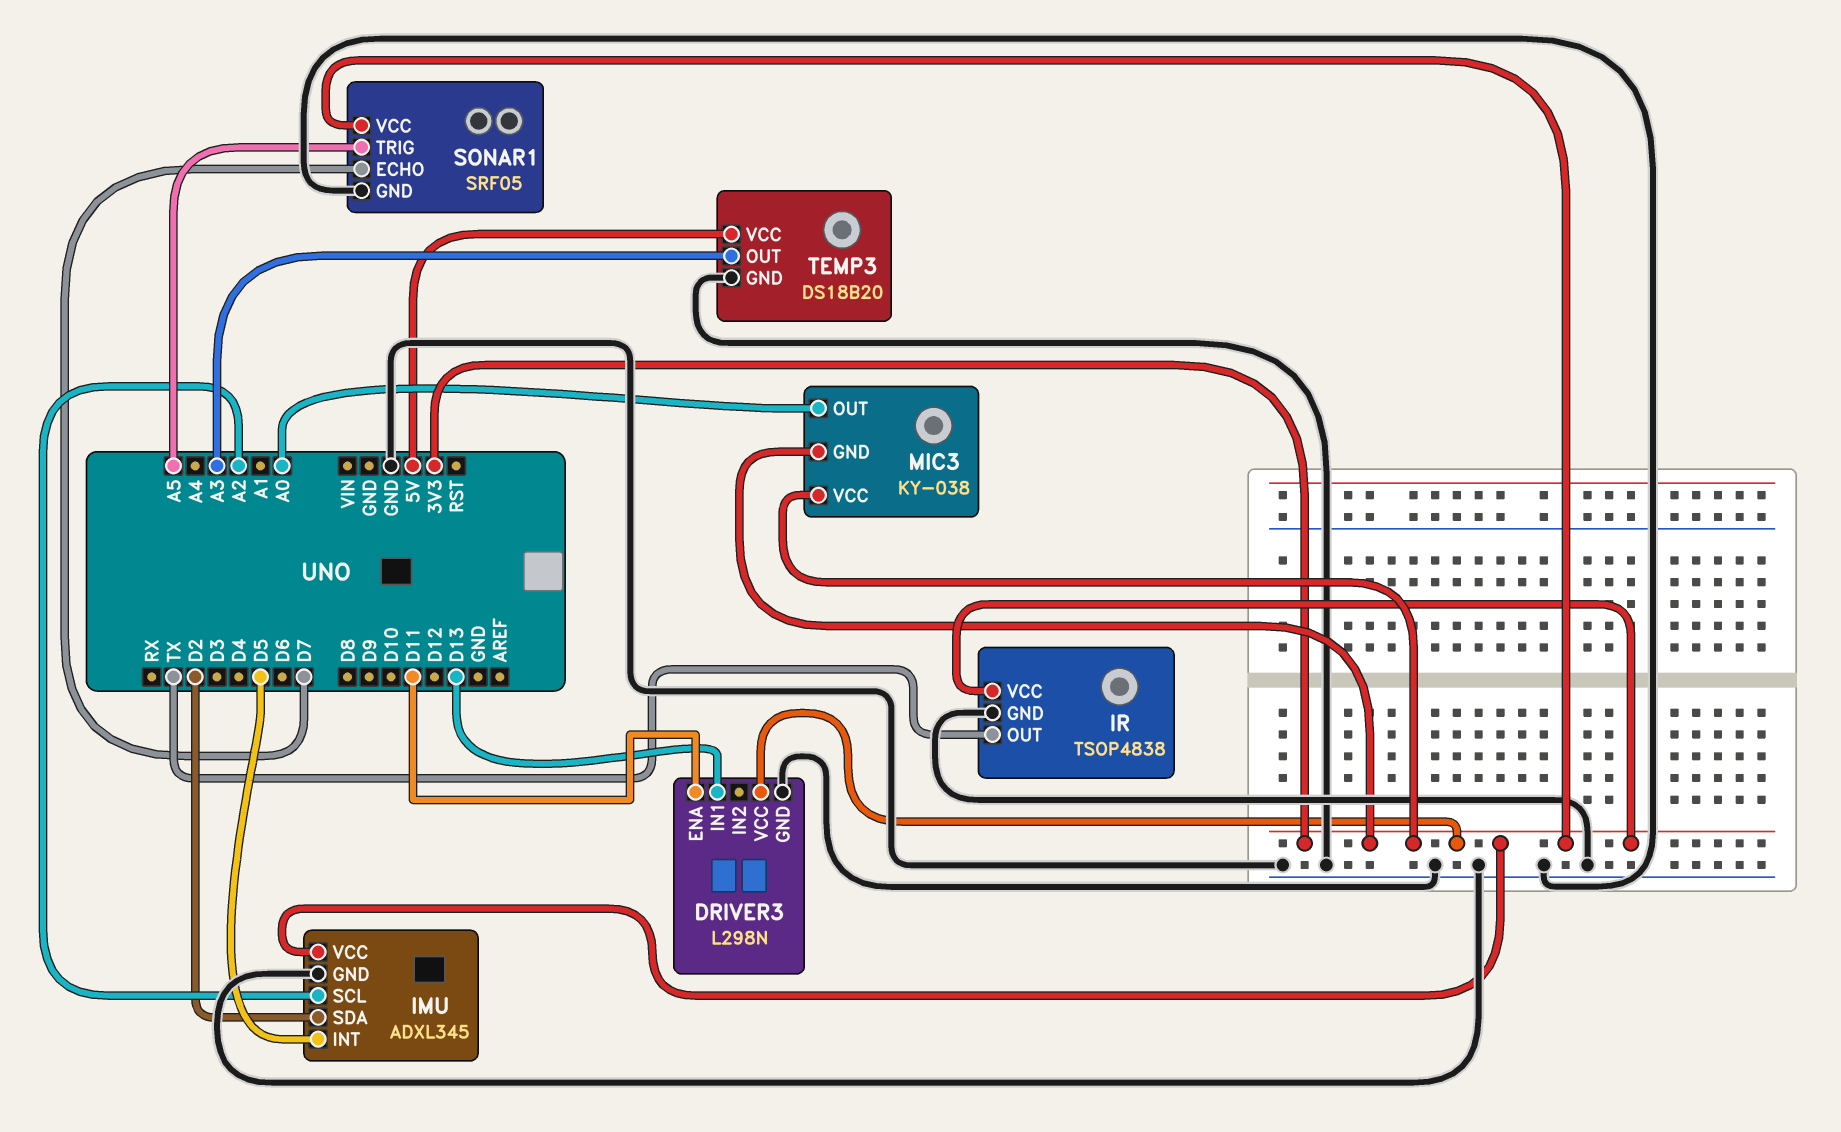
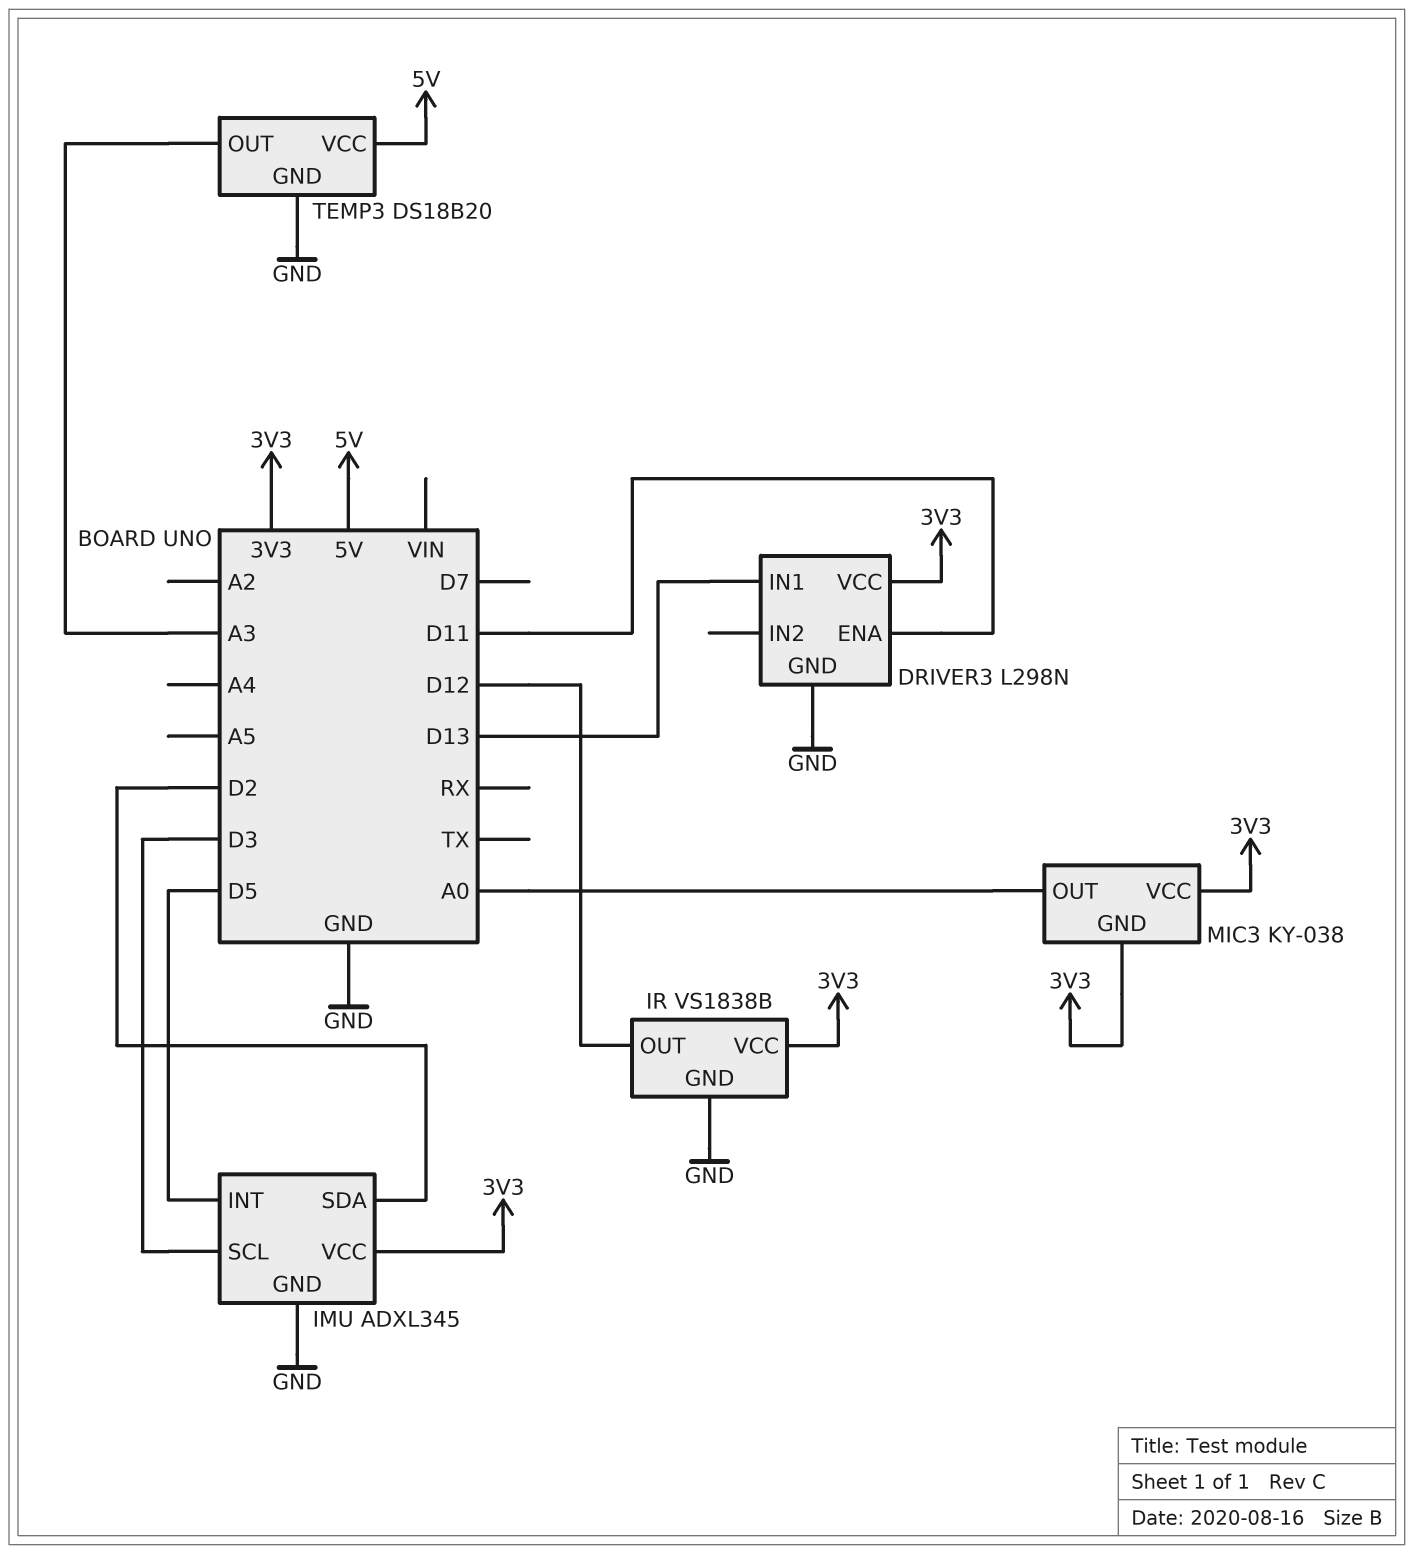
IMU pin SCL: A2 -> D3
IR: TSOP4838 -> VS1838B
IR pin OUT: TX -> D12
SONAR1: SRF05 -> none
SONAR1 pin ECHO: D7 -> none
SONAR1 pin GND: GND -> none
SONAR1 pin TRIG: A5 -> none
SONAR1 pin VCC: 3V3 -> none

